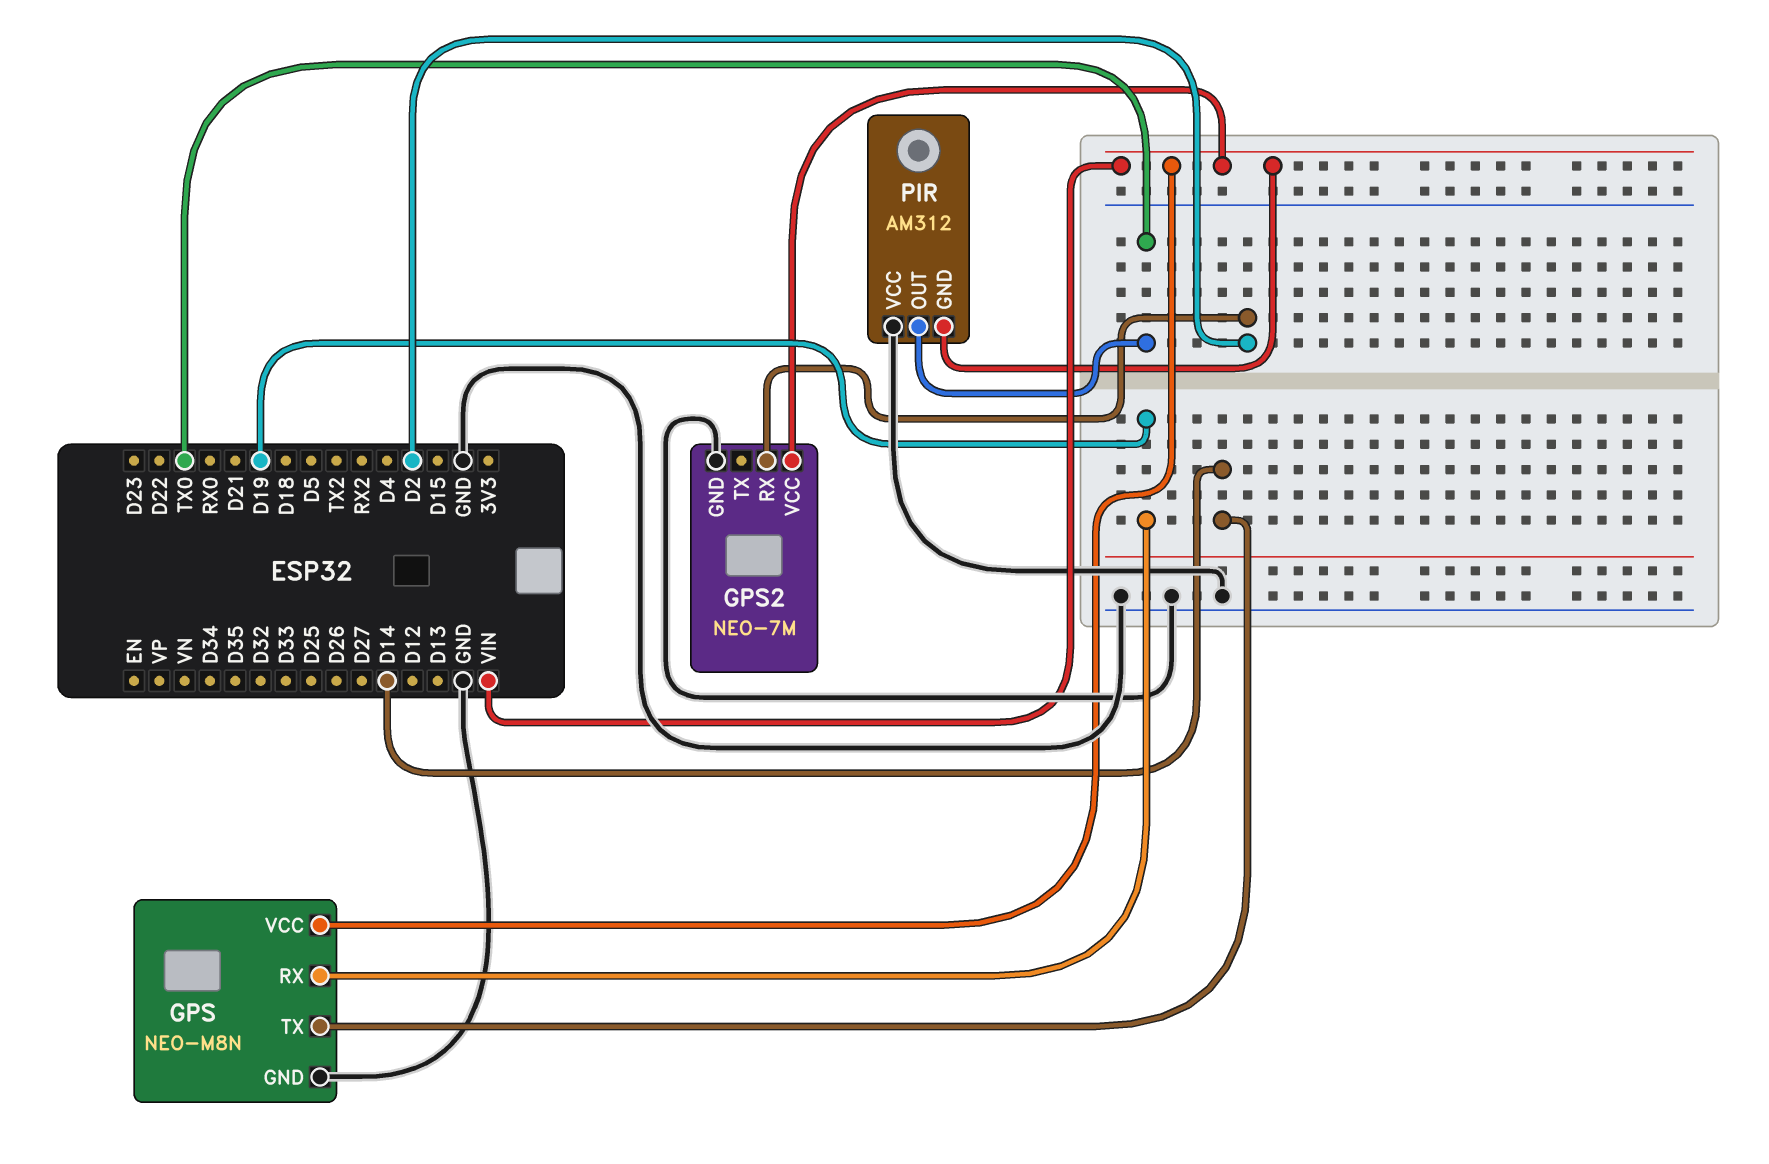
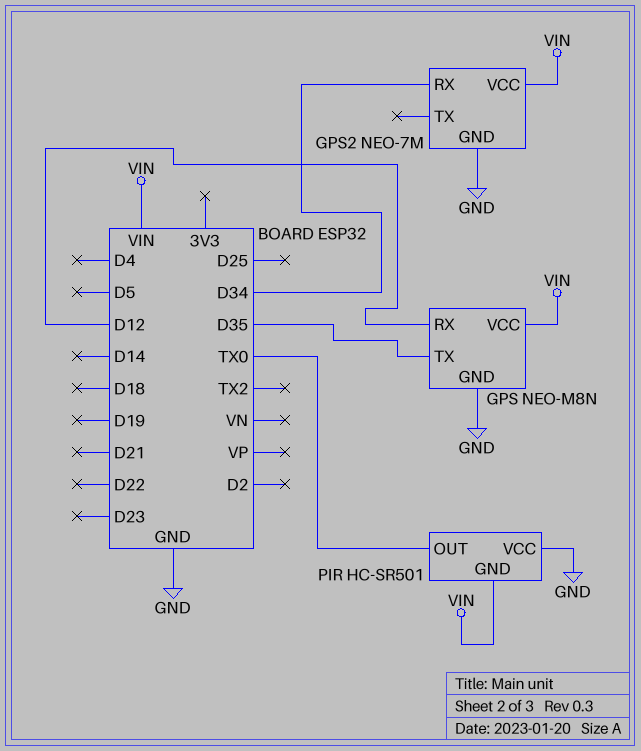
GPS pin RX: D19 -> D12
GPS pin TX: D14 -> D35
GPS2 pin RX: D2 -> D34
PIR: AM312 -> HC-SR501

